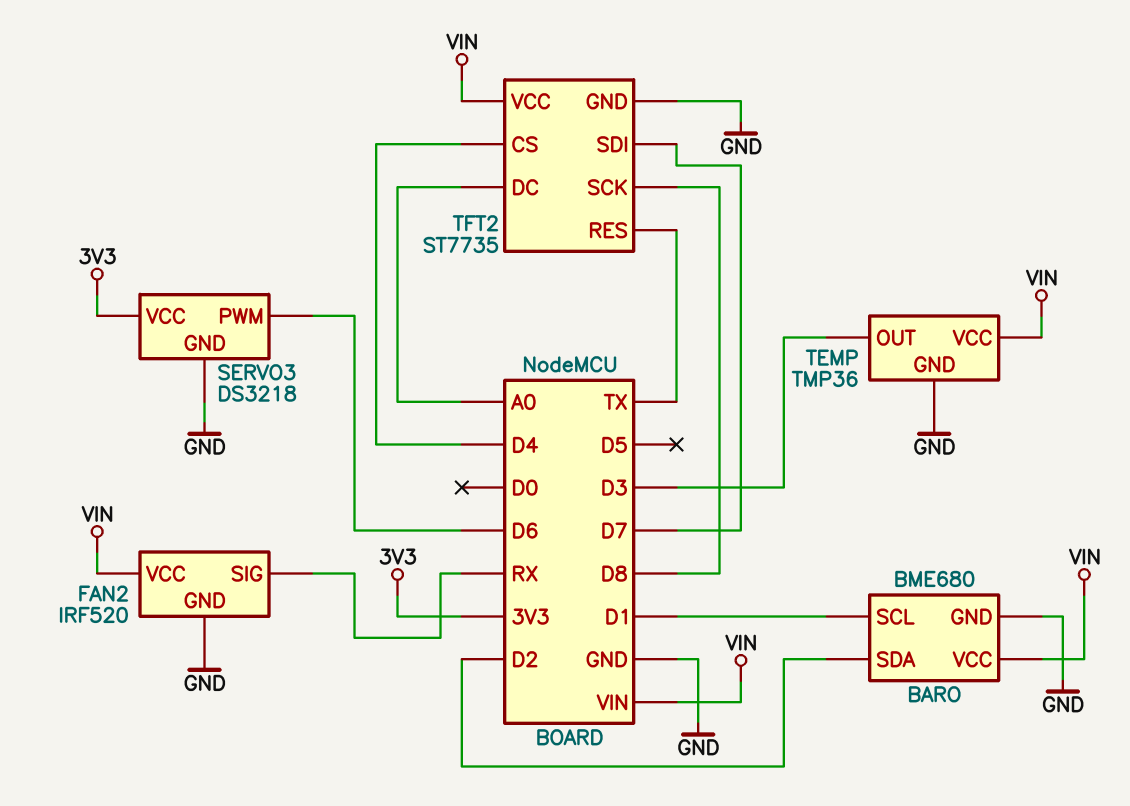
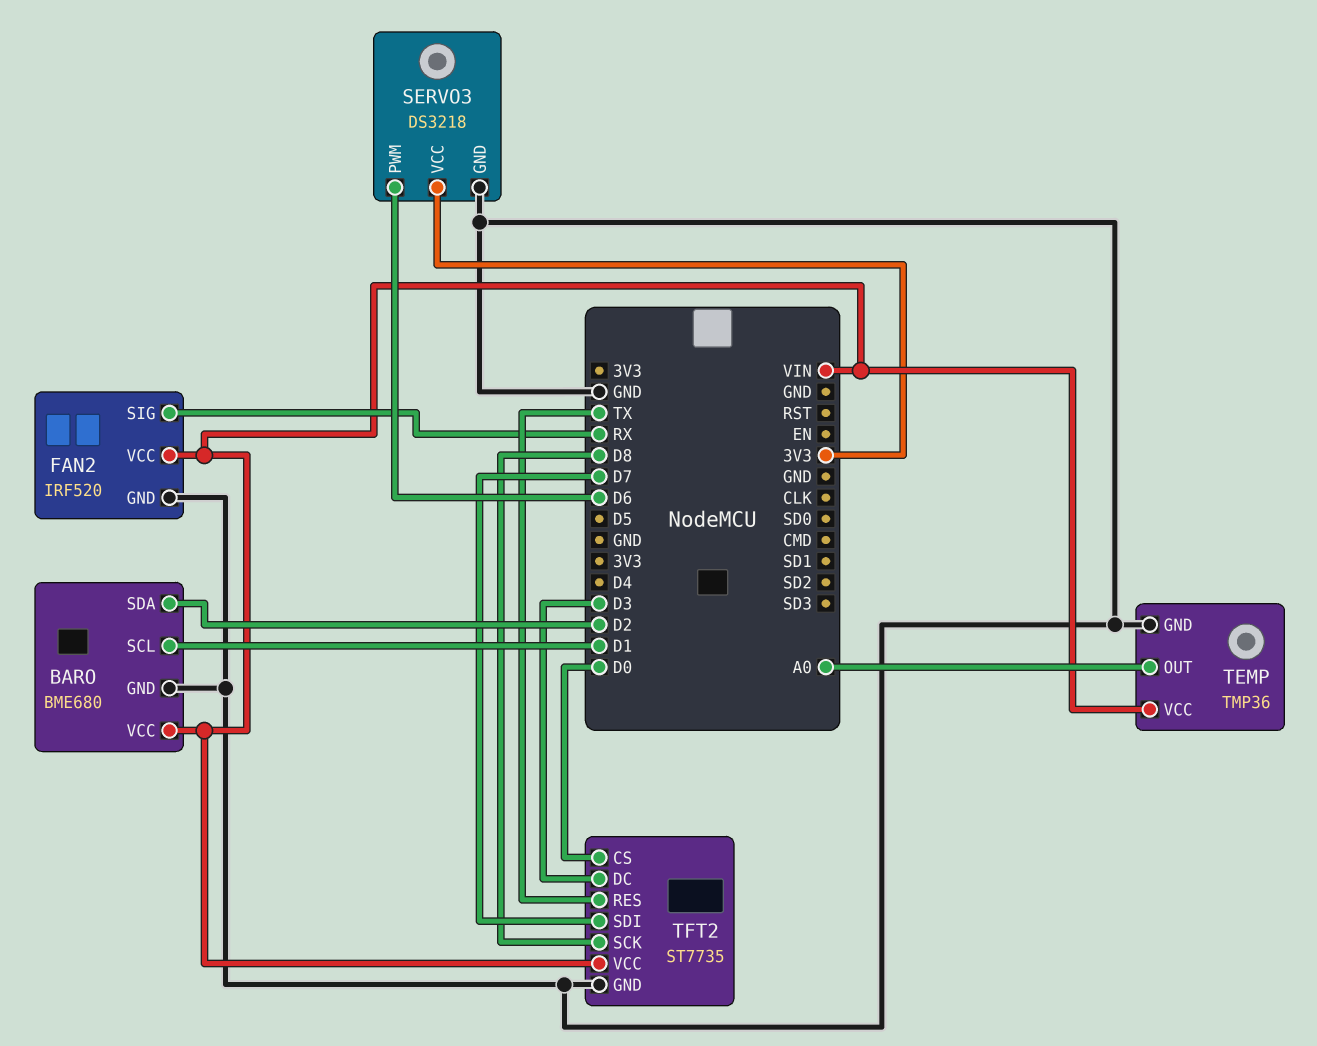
TEMP pin OUT: D3 -> A0
TFT2 pin CS: D4 -> D0
TFT2 pin DC: A0 -> D3

